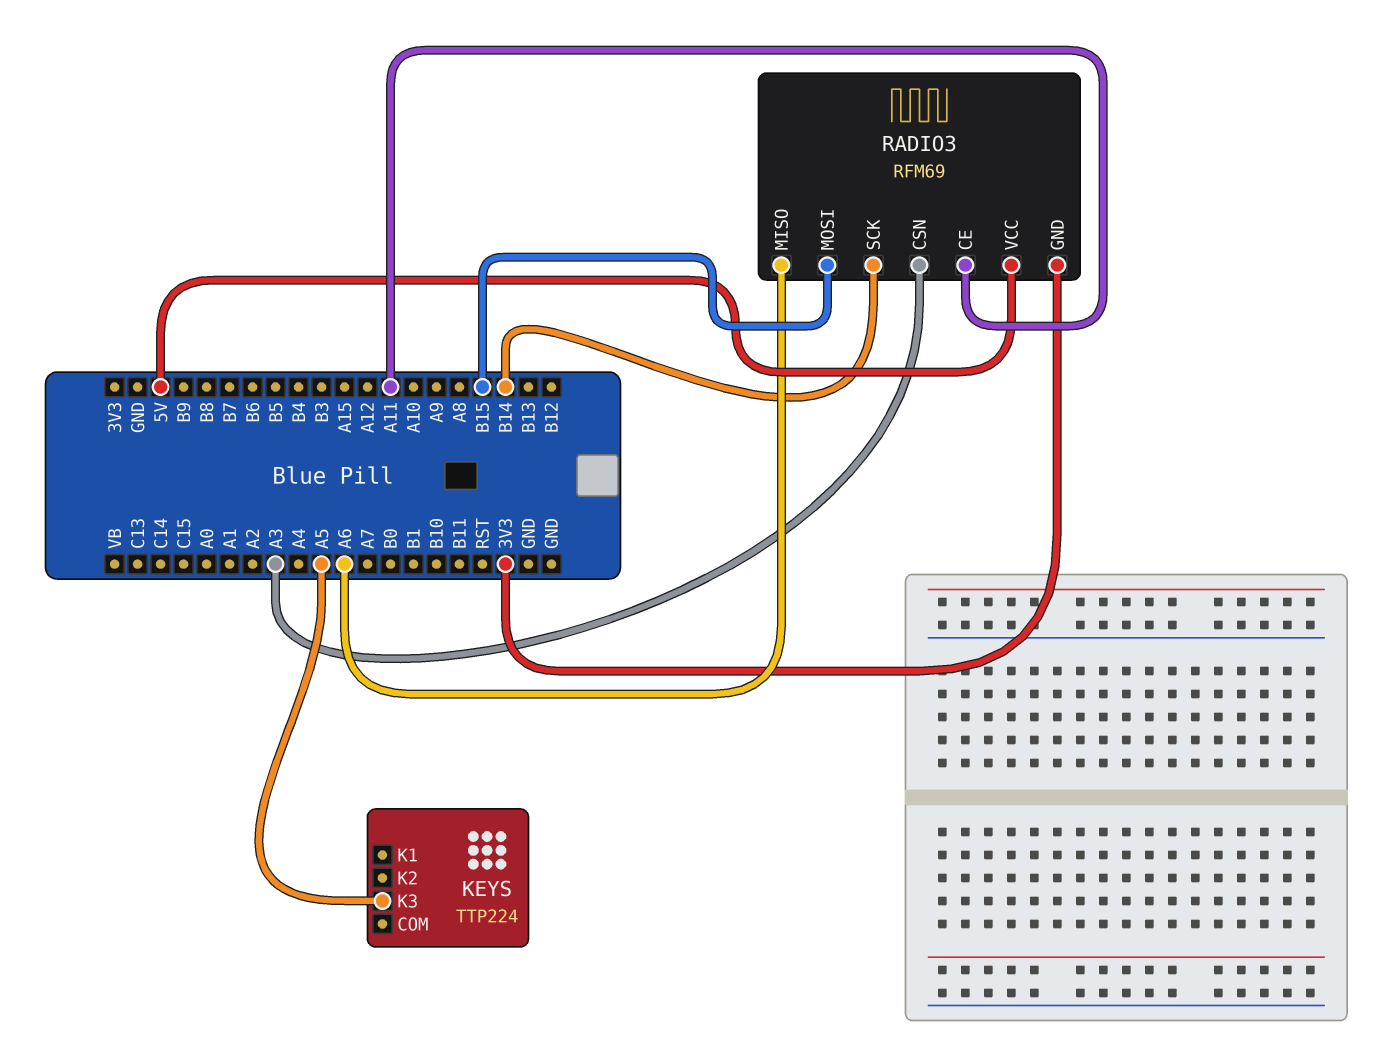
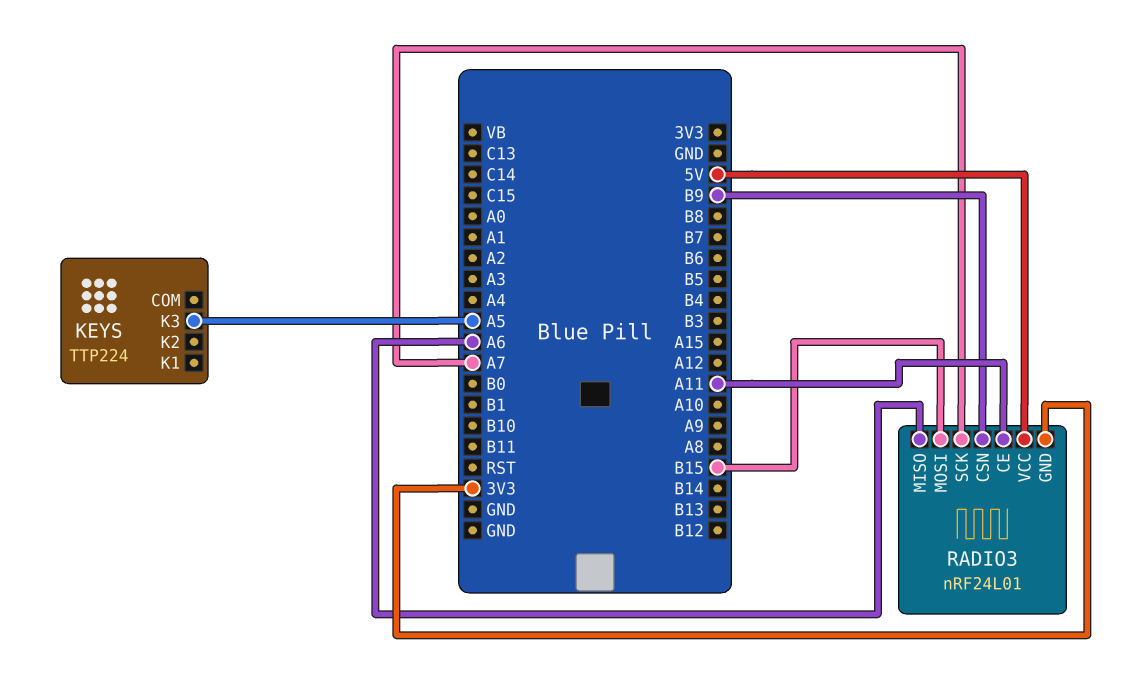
RADIO3: RFM69 -> nRF24L01
RADIO3 pin CSN: A3 -> B9
RADIO3 pin SCK: B14 -> A7

